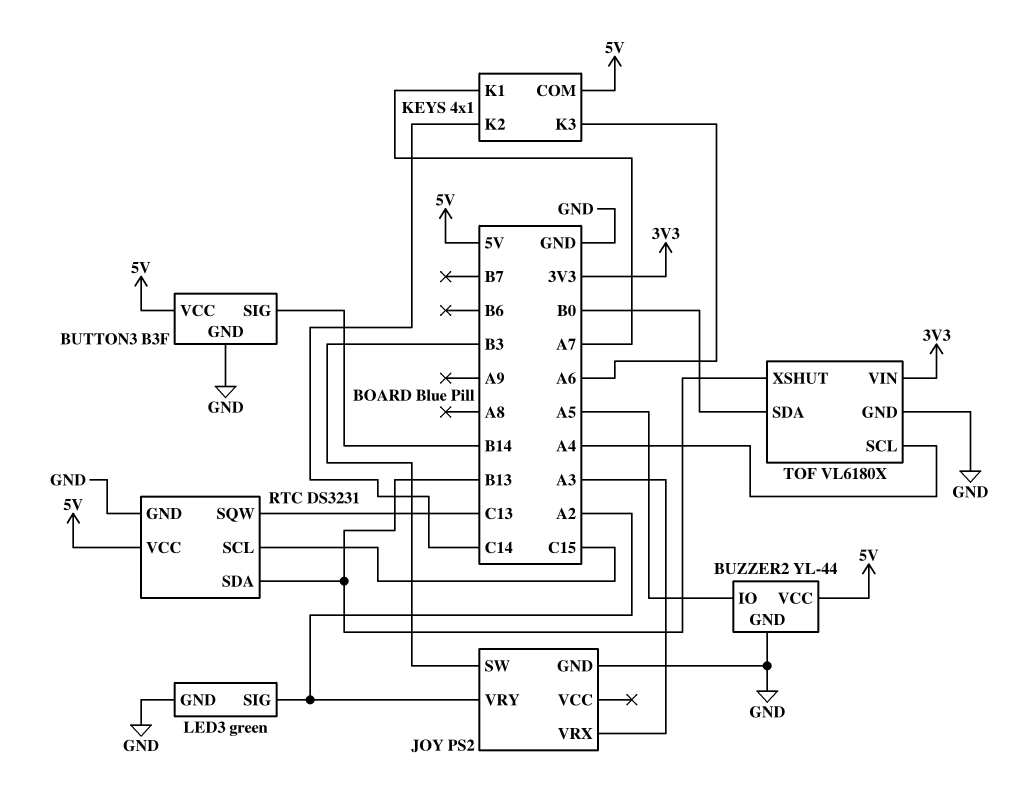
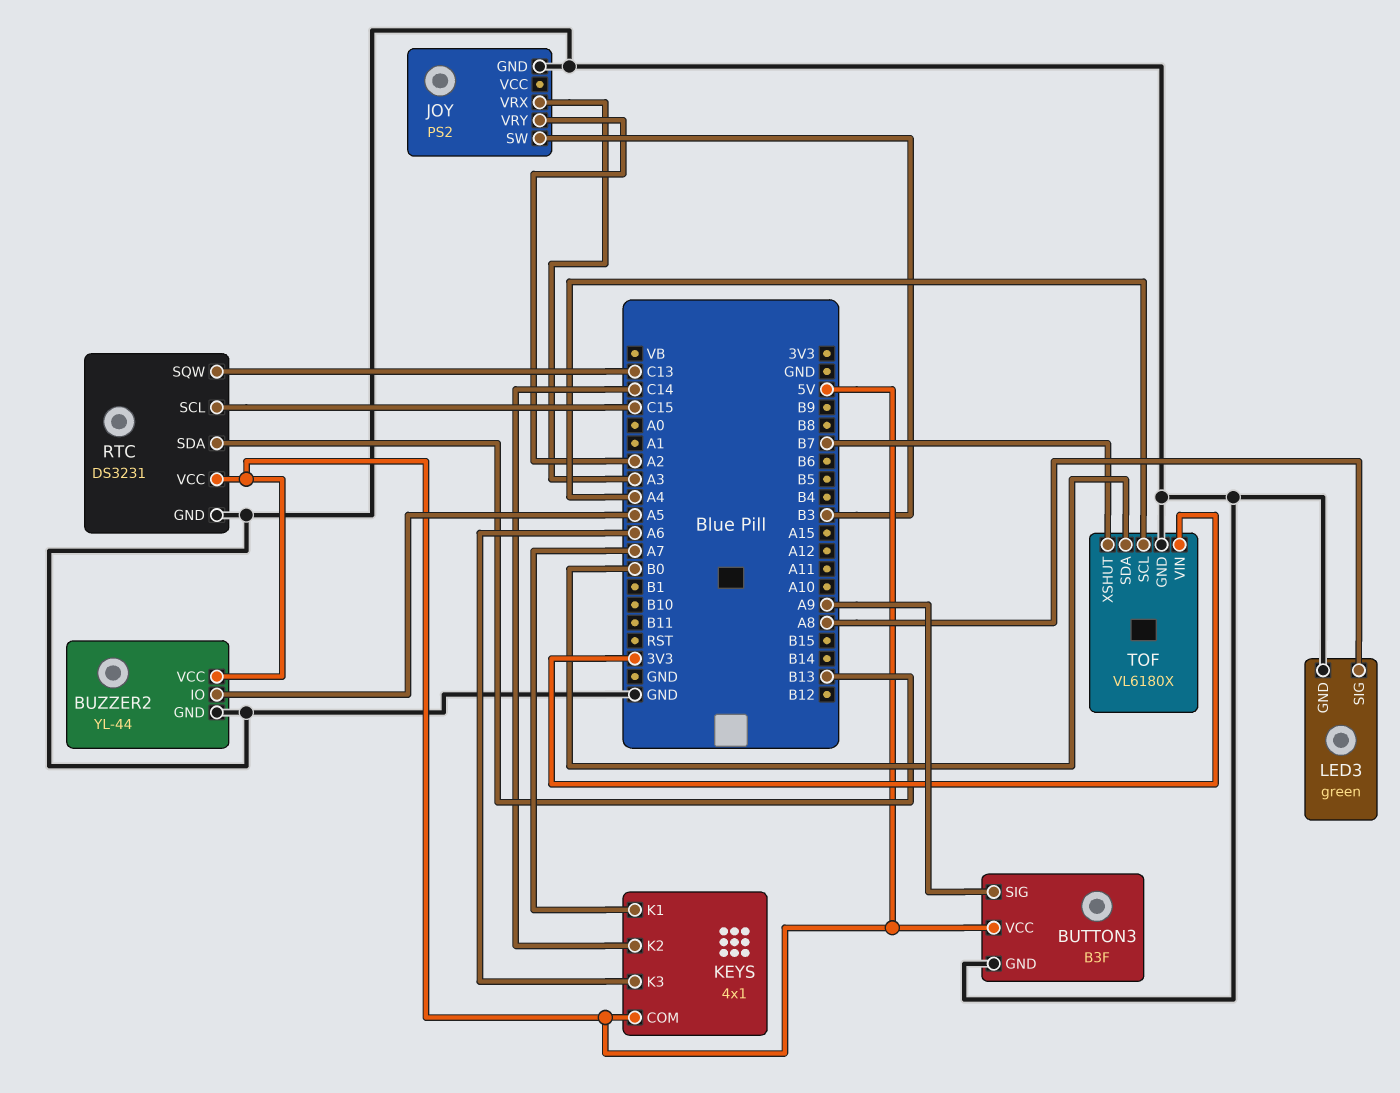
BUTTON3 pin SIG: B14 -> A9
LED3 pin SIG: A2 -> A8
TOF pin XSHUT: B13 -> B7

